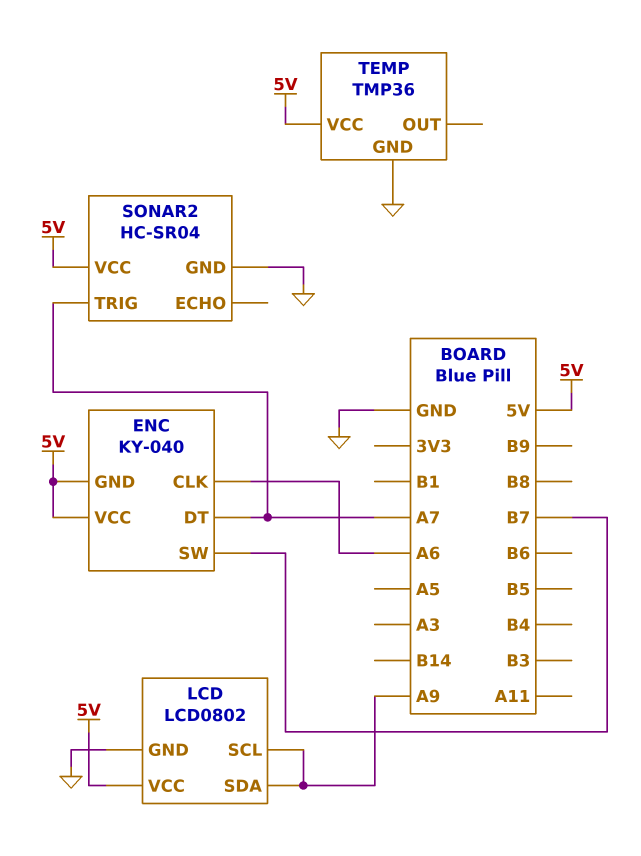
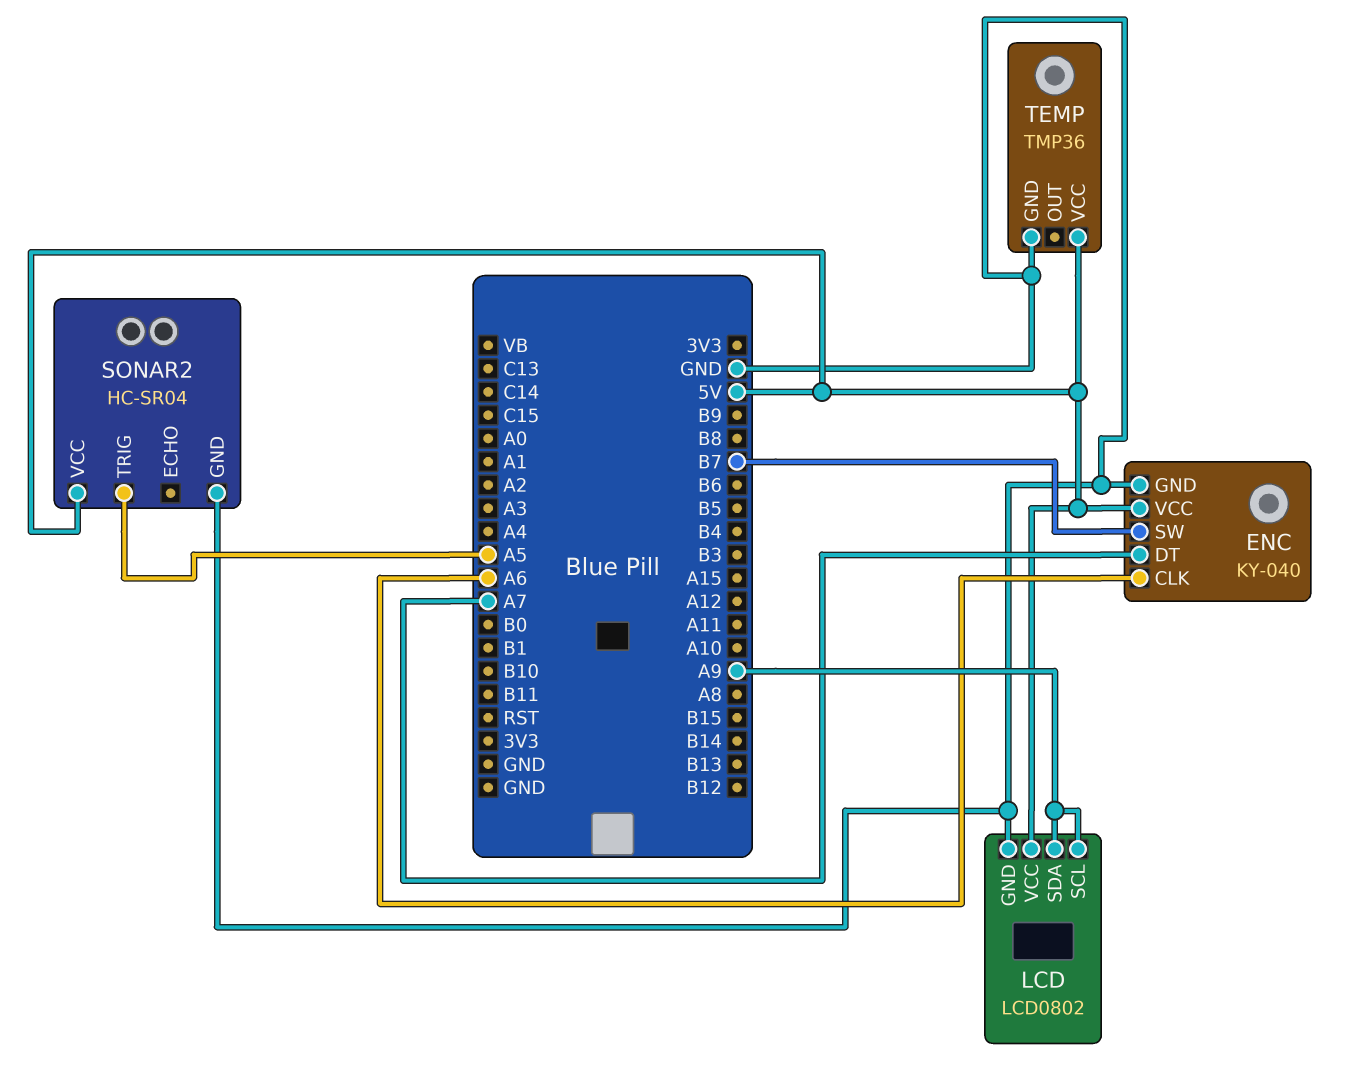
ENC pin GND: 5V -> GND
SONAR2 pin TRIG: A7 -> A5

